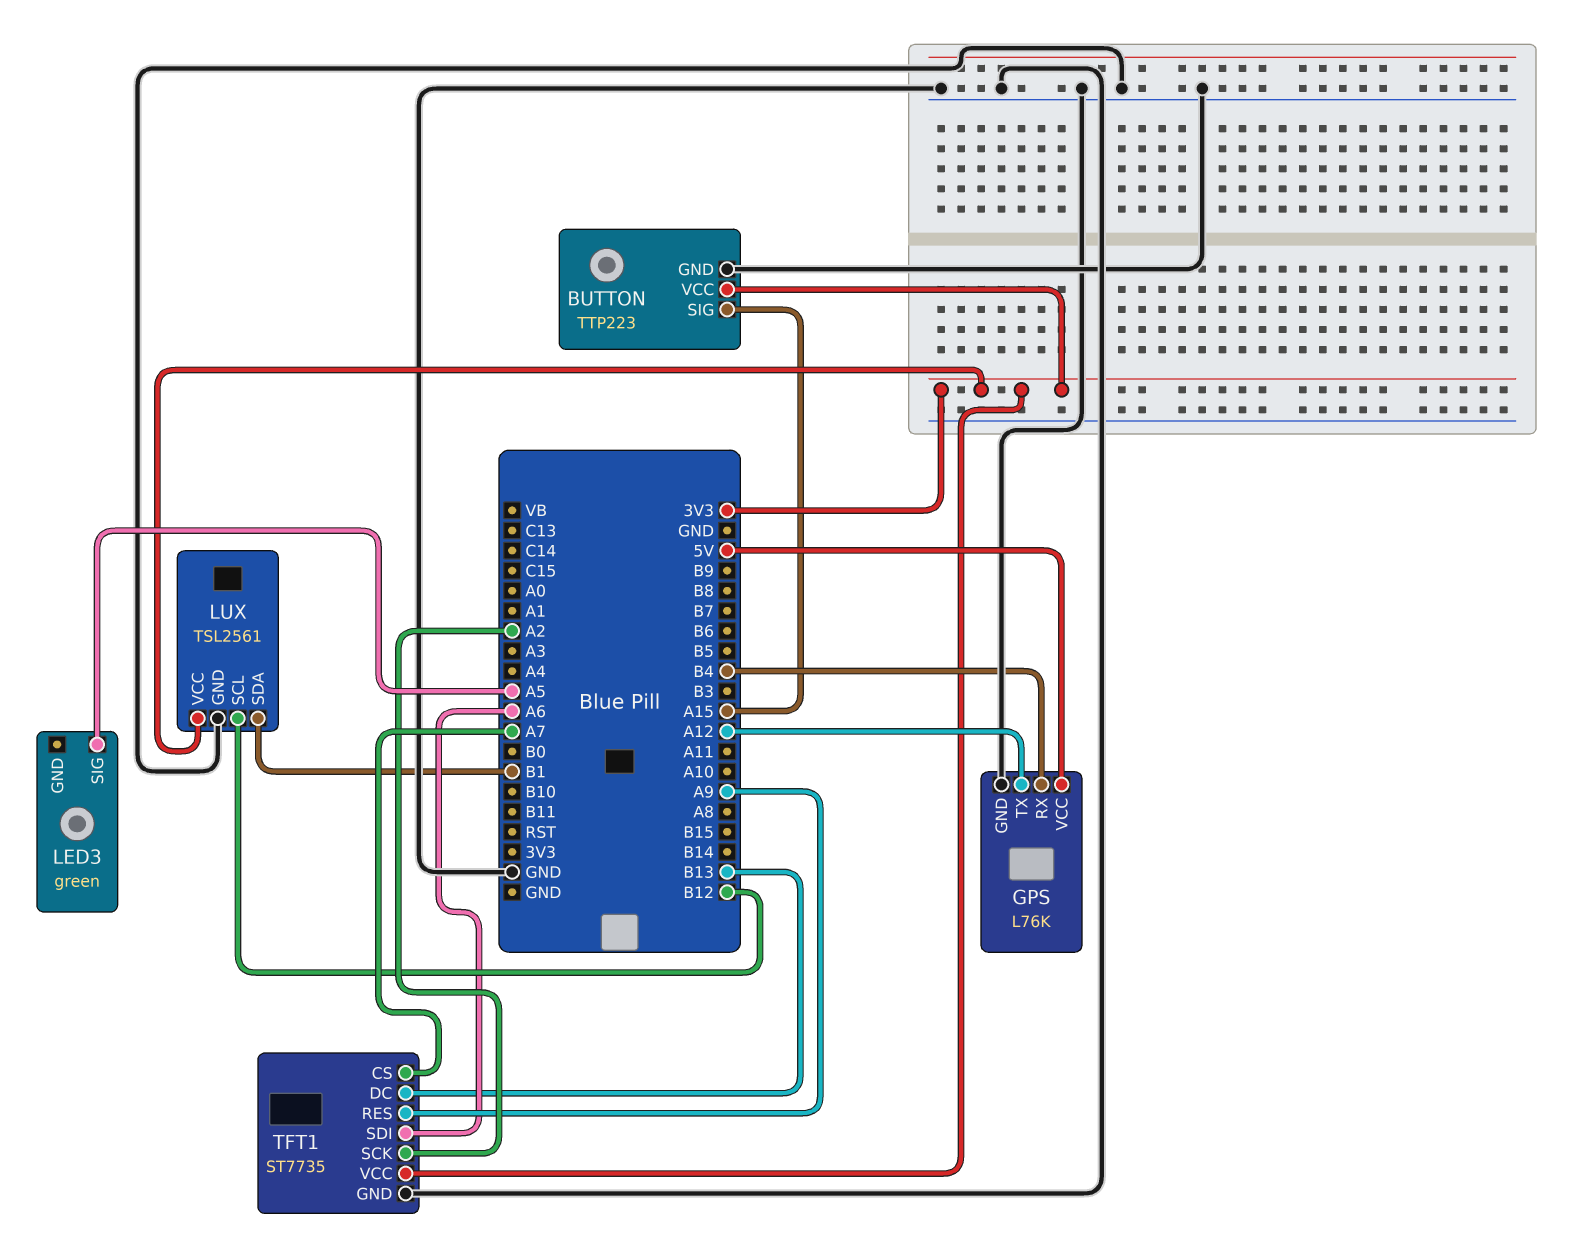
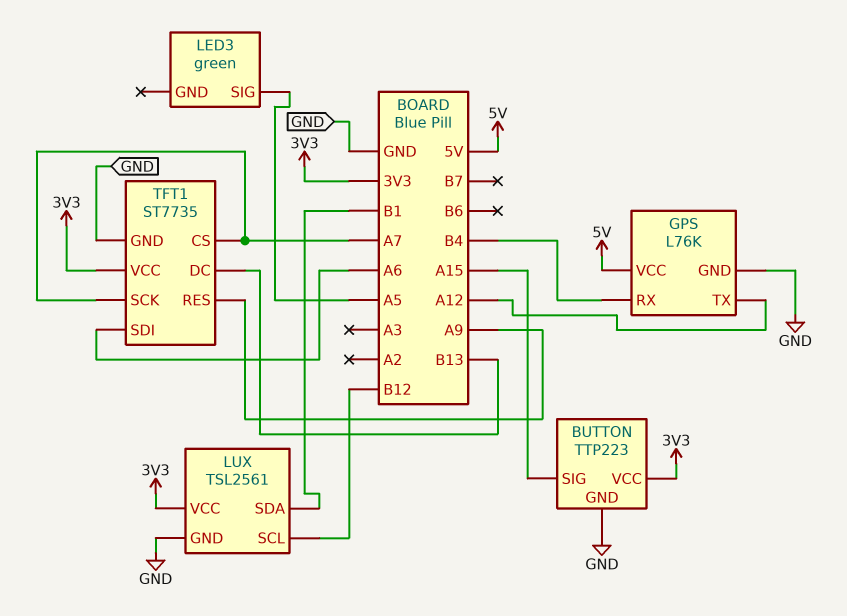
TFT1 pin SCK: A2 -> A7

